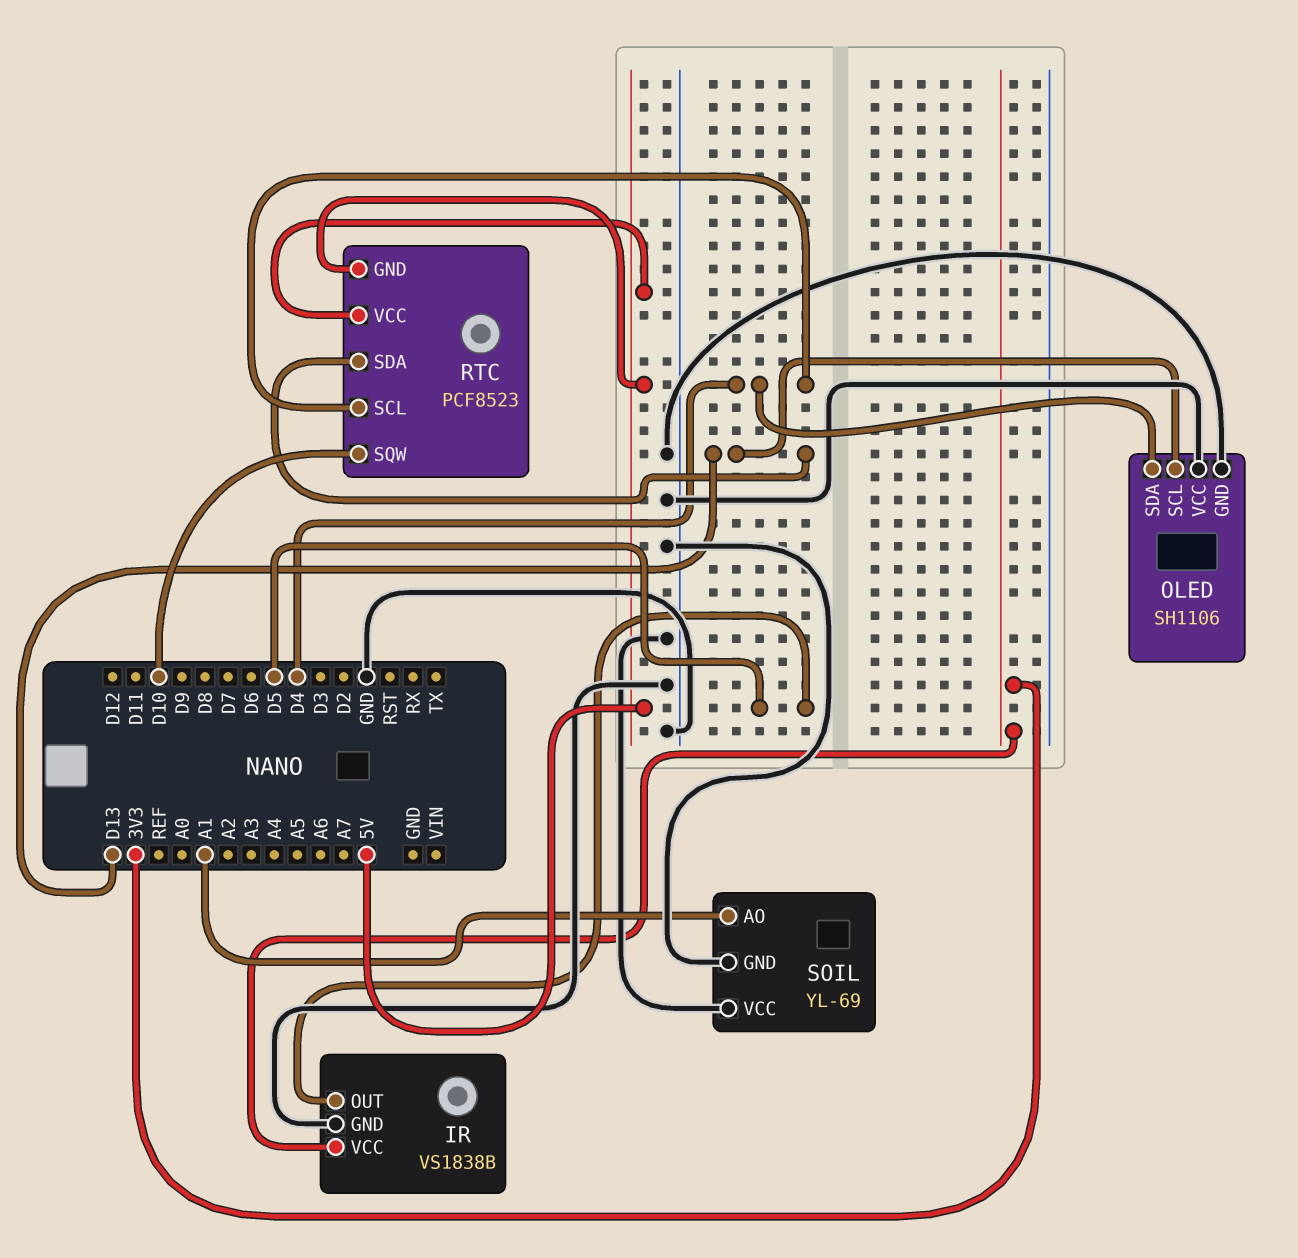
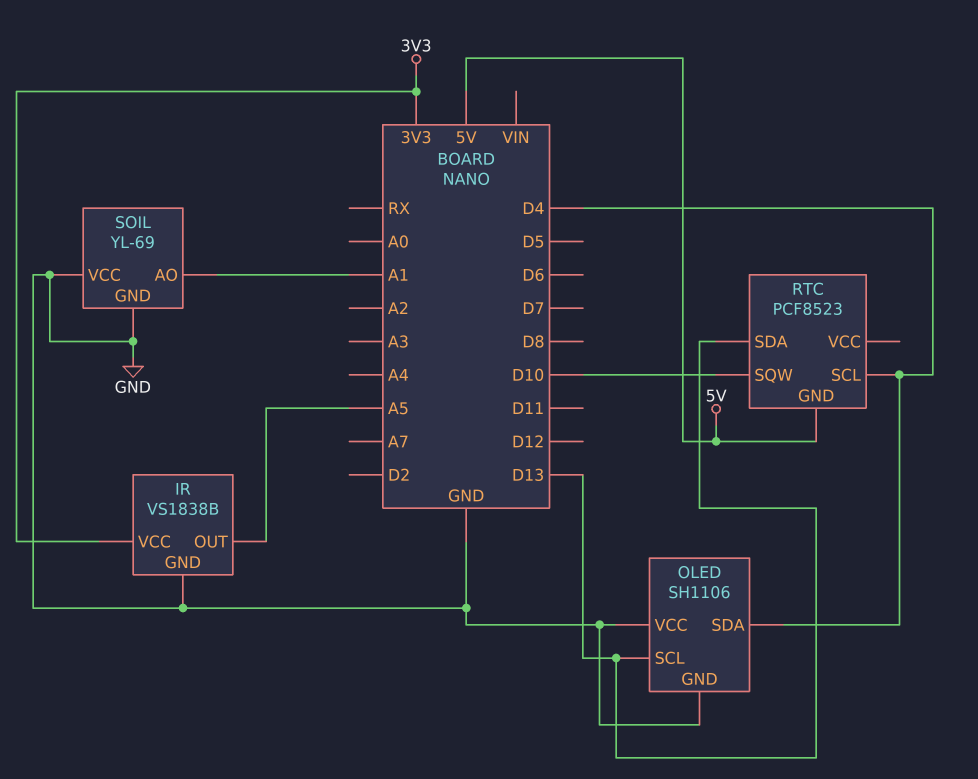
IR pin OUT: D5 -> A5
RTC pin VCC: 5V -> none

